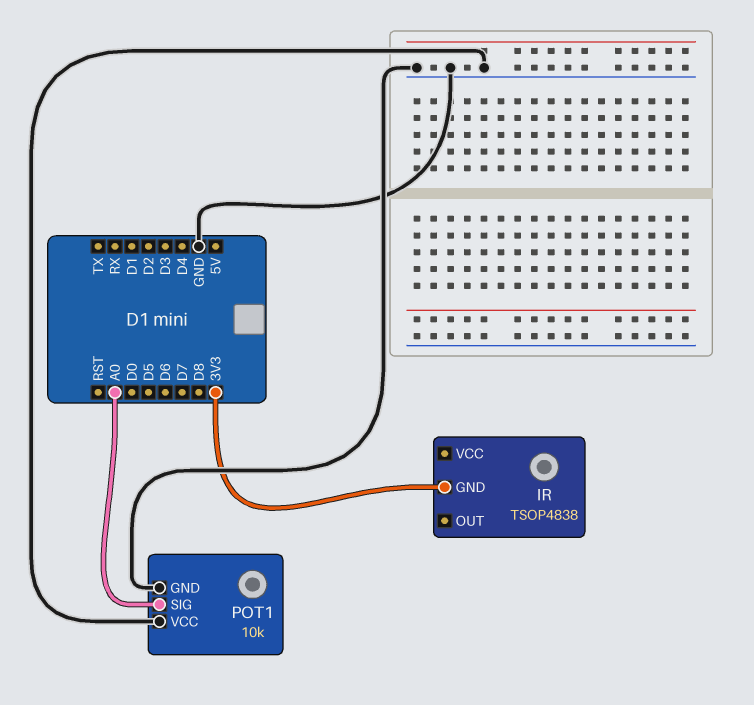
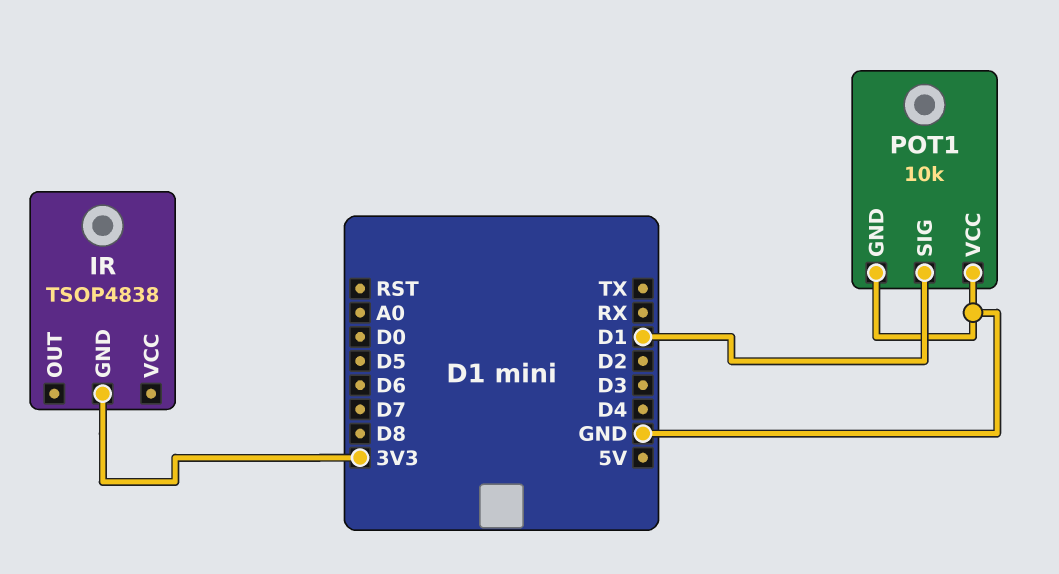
POT1 pin SIG: A0 -> D1

